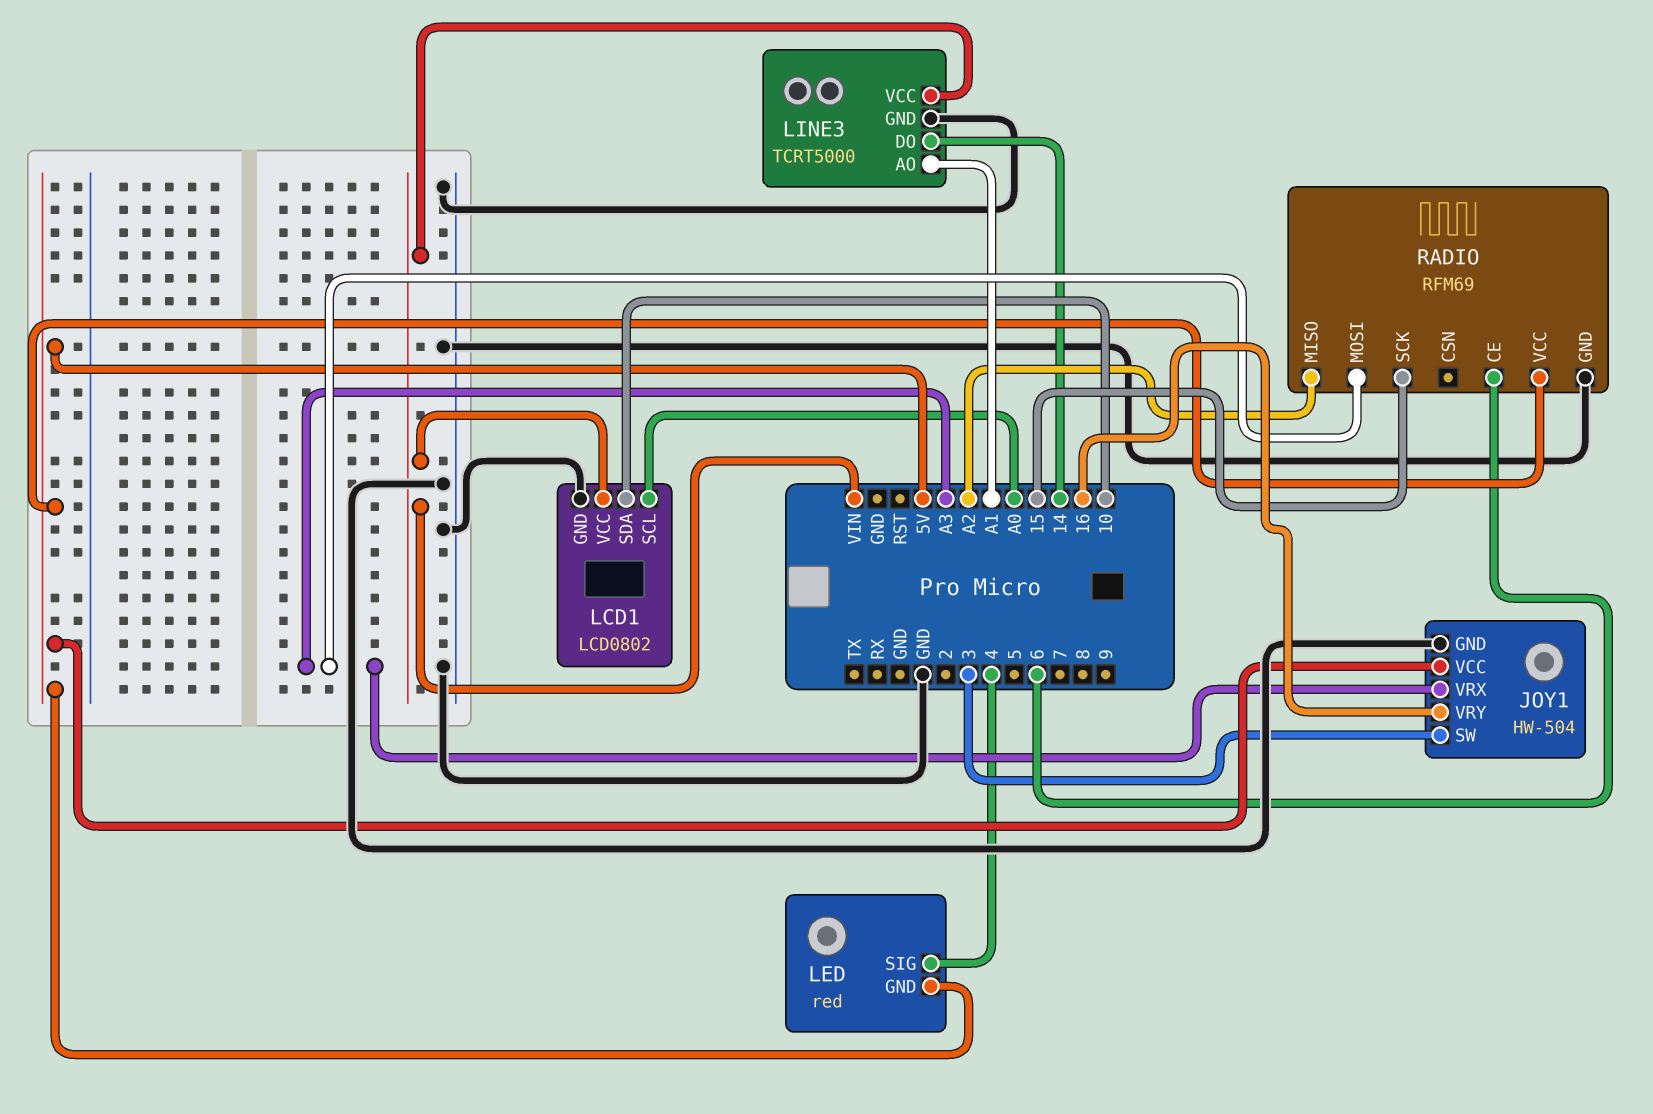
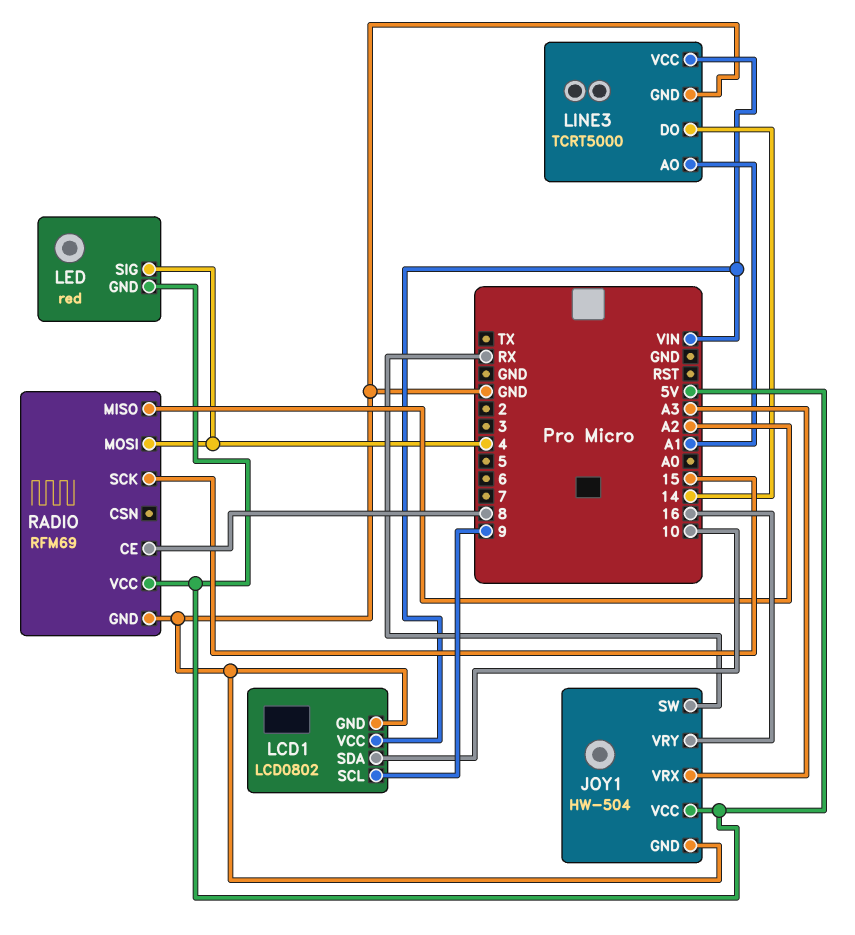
JOY1 pin SW: 3 -> RX
LCD1 pin SCL: A0 -> 9
RADIO pin CE: 6 -> 8
RADIO pin MOSI: A3 -> 4

